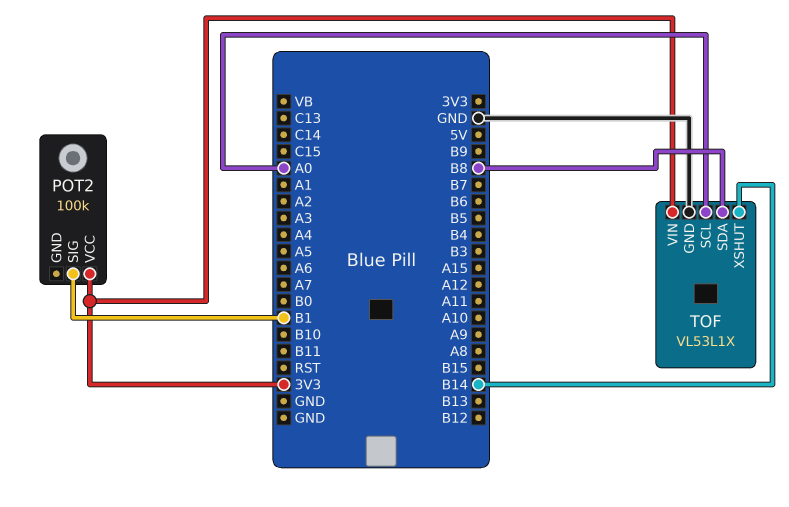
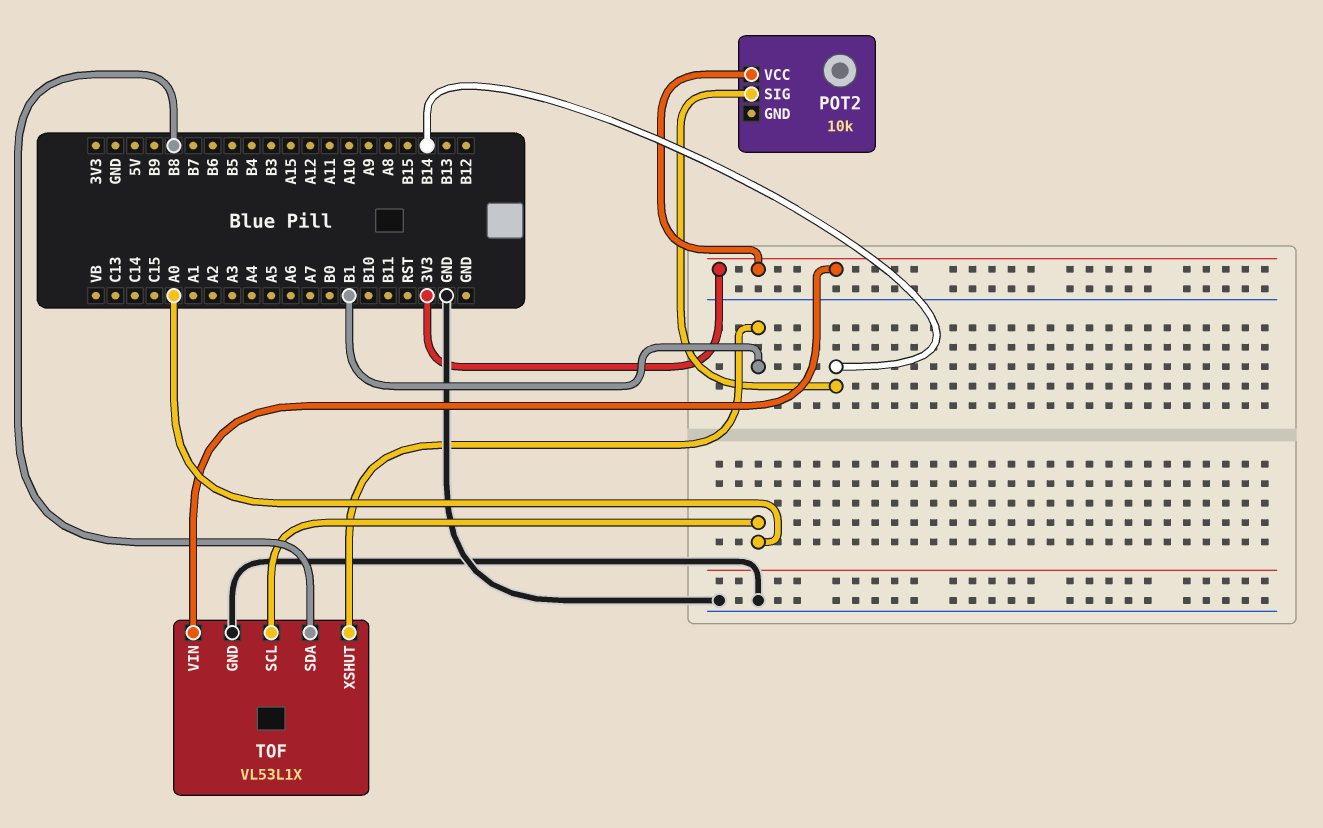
POT2: 100k -> 10k
POT2 pin SIG: B1 -> B14
TOF pin XSHUT: B14 -> B1

